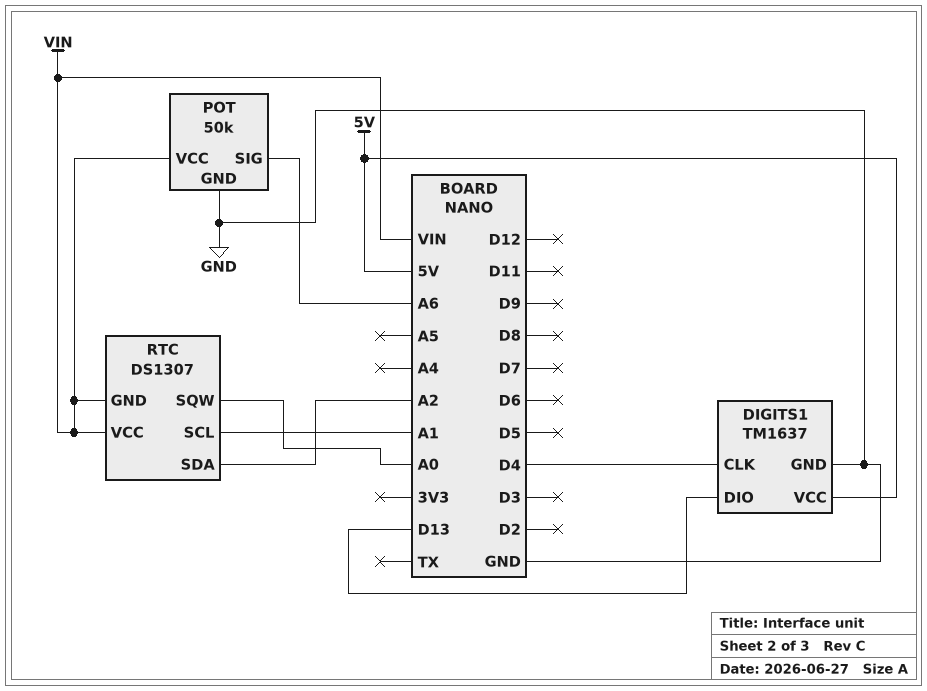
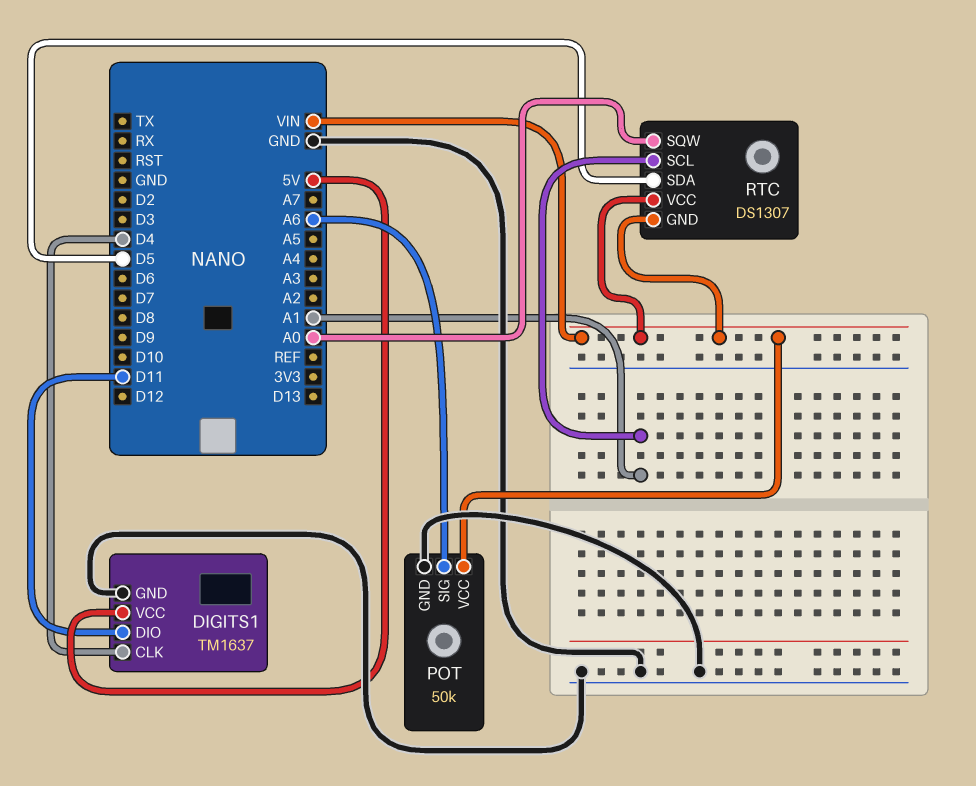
DIGITS1 pin DIO: D13 -> D11
RTC pin SDA: A2 -> D5

